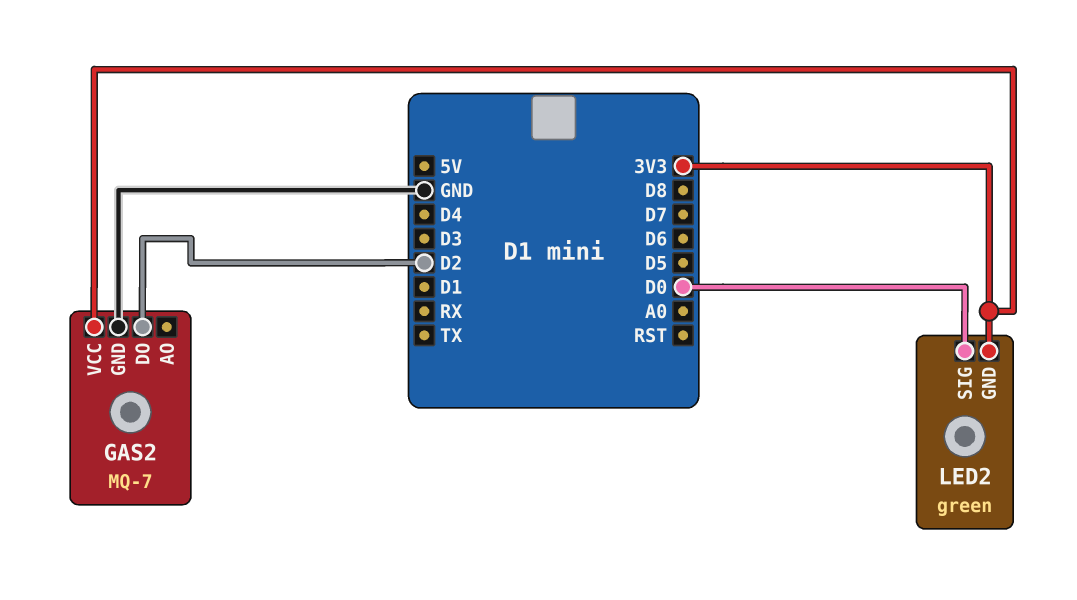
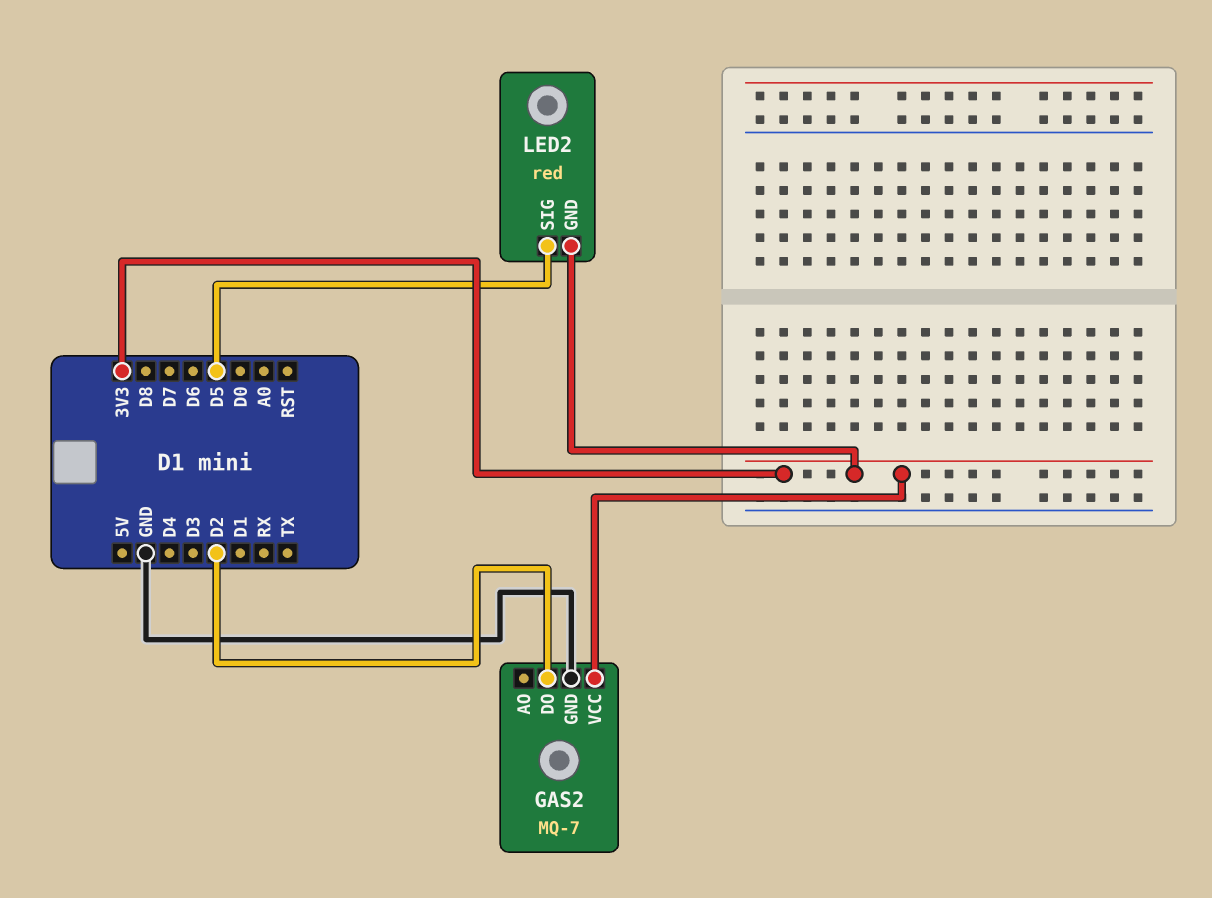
LED2: green -> red
LED2 pin SIG: D0 -> D5

